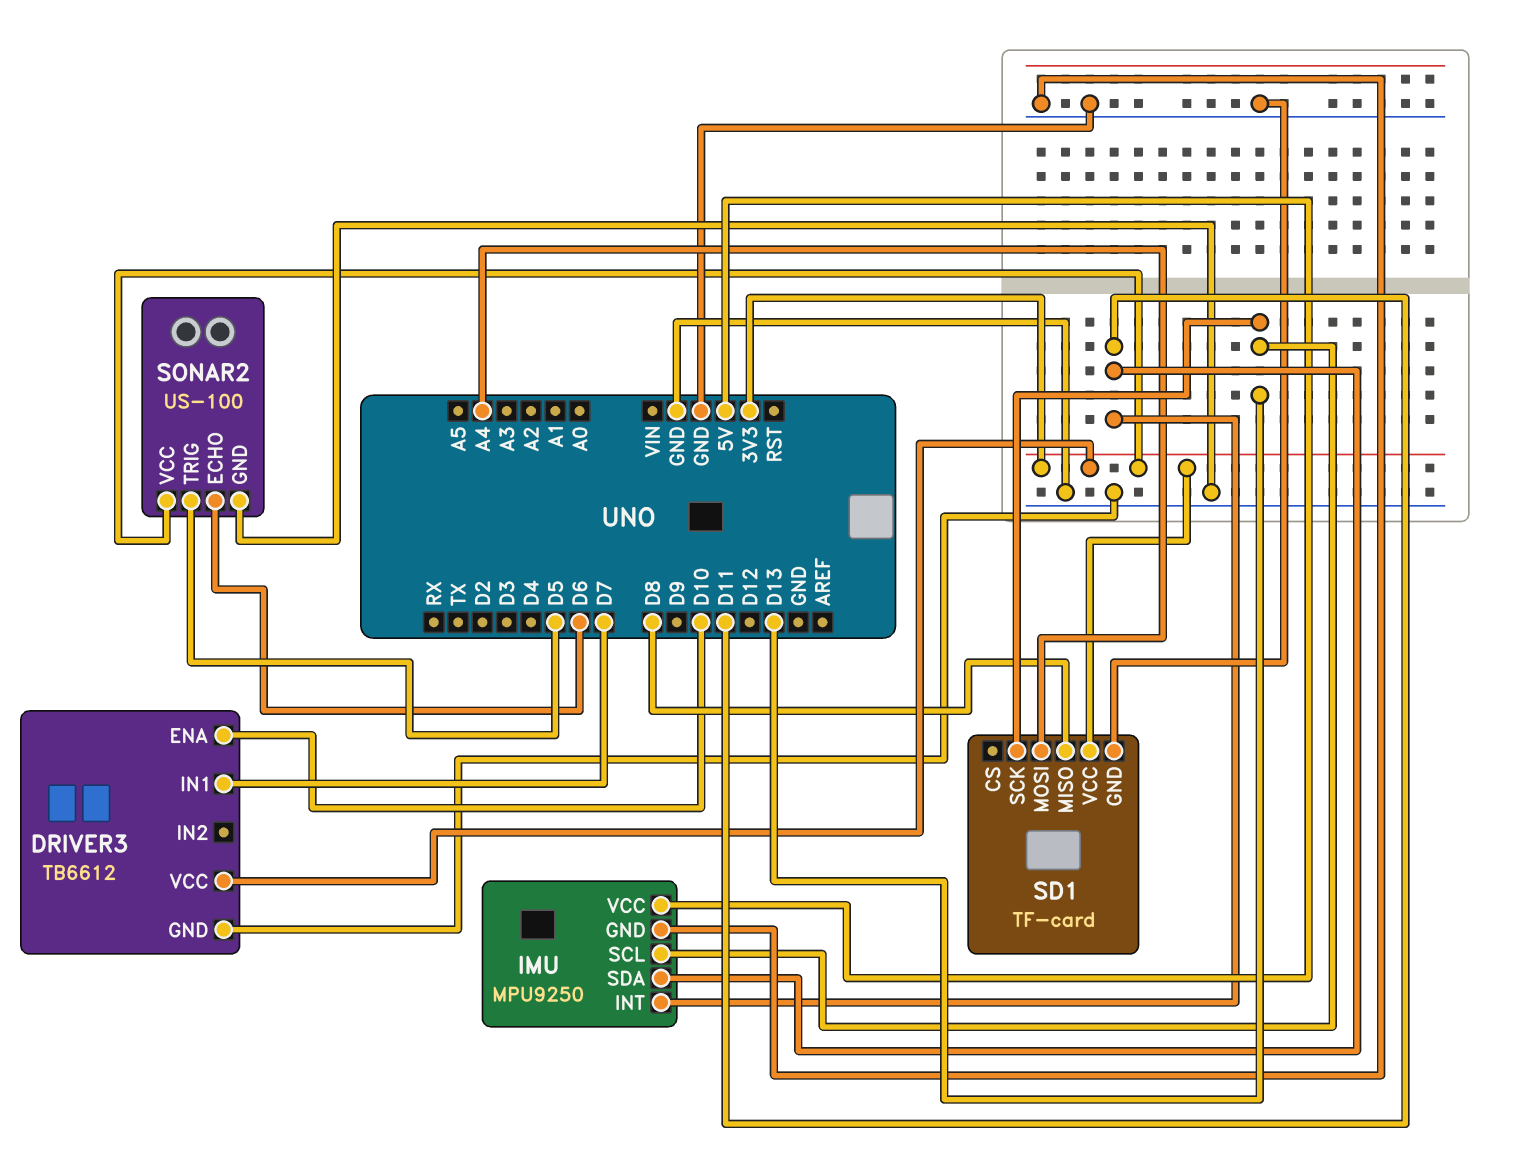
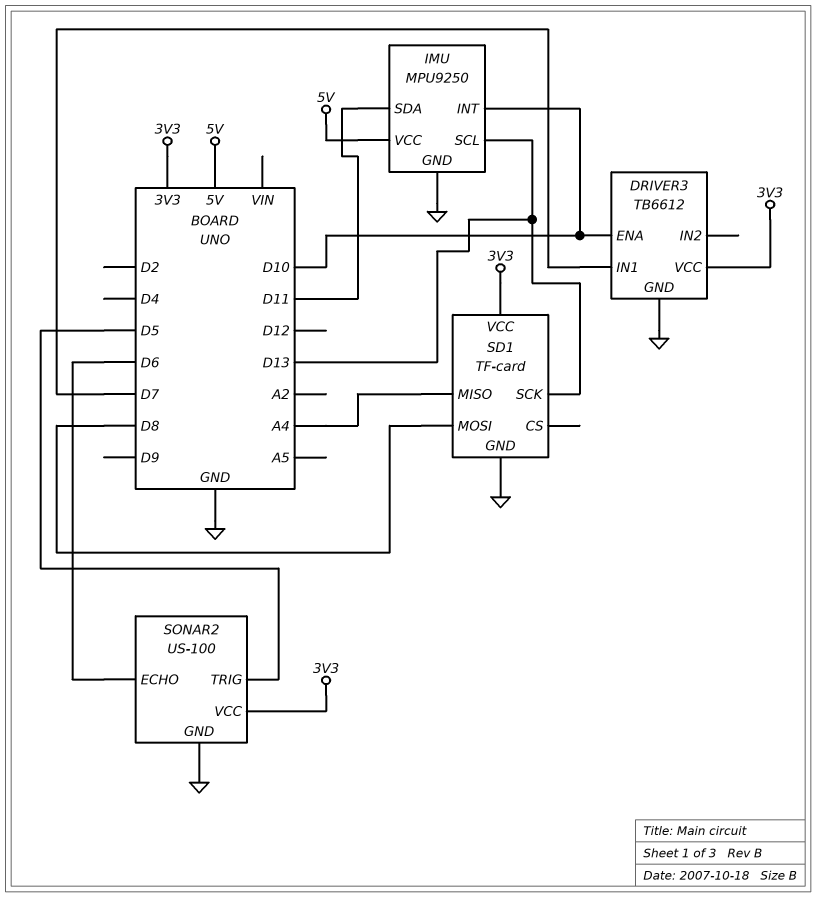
IMU pin INT: D11 -> D10
SD1 pin MISO: D8 -> A4
SD1 pin MOSI: A4 -> D8

